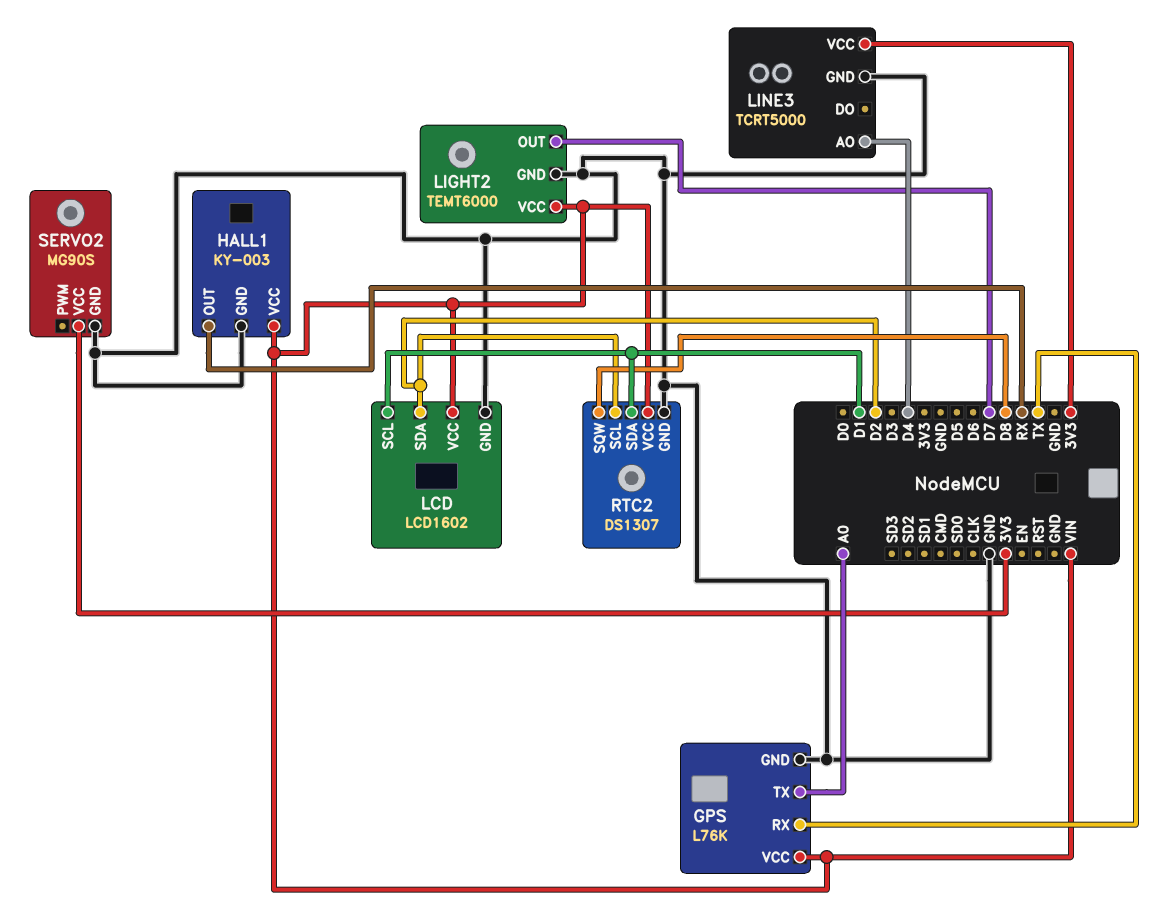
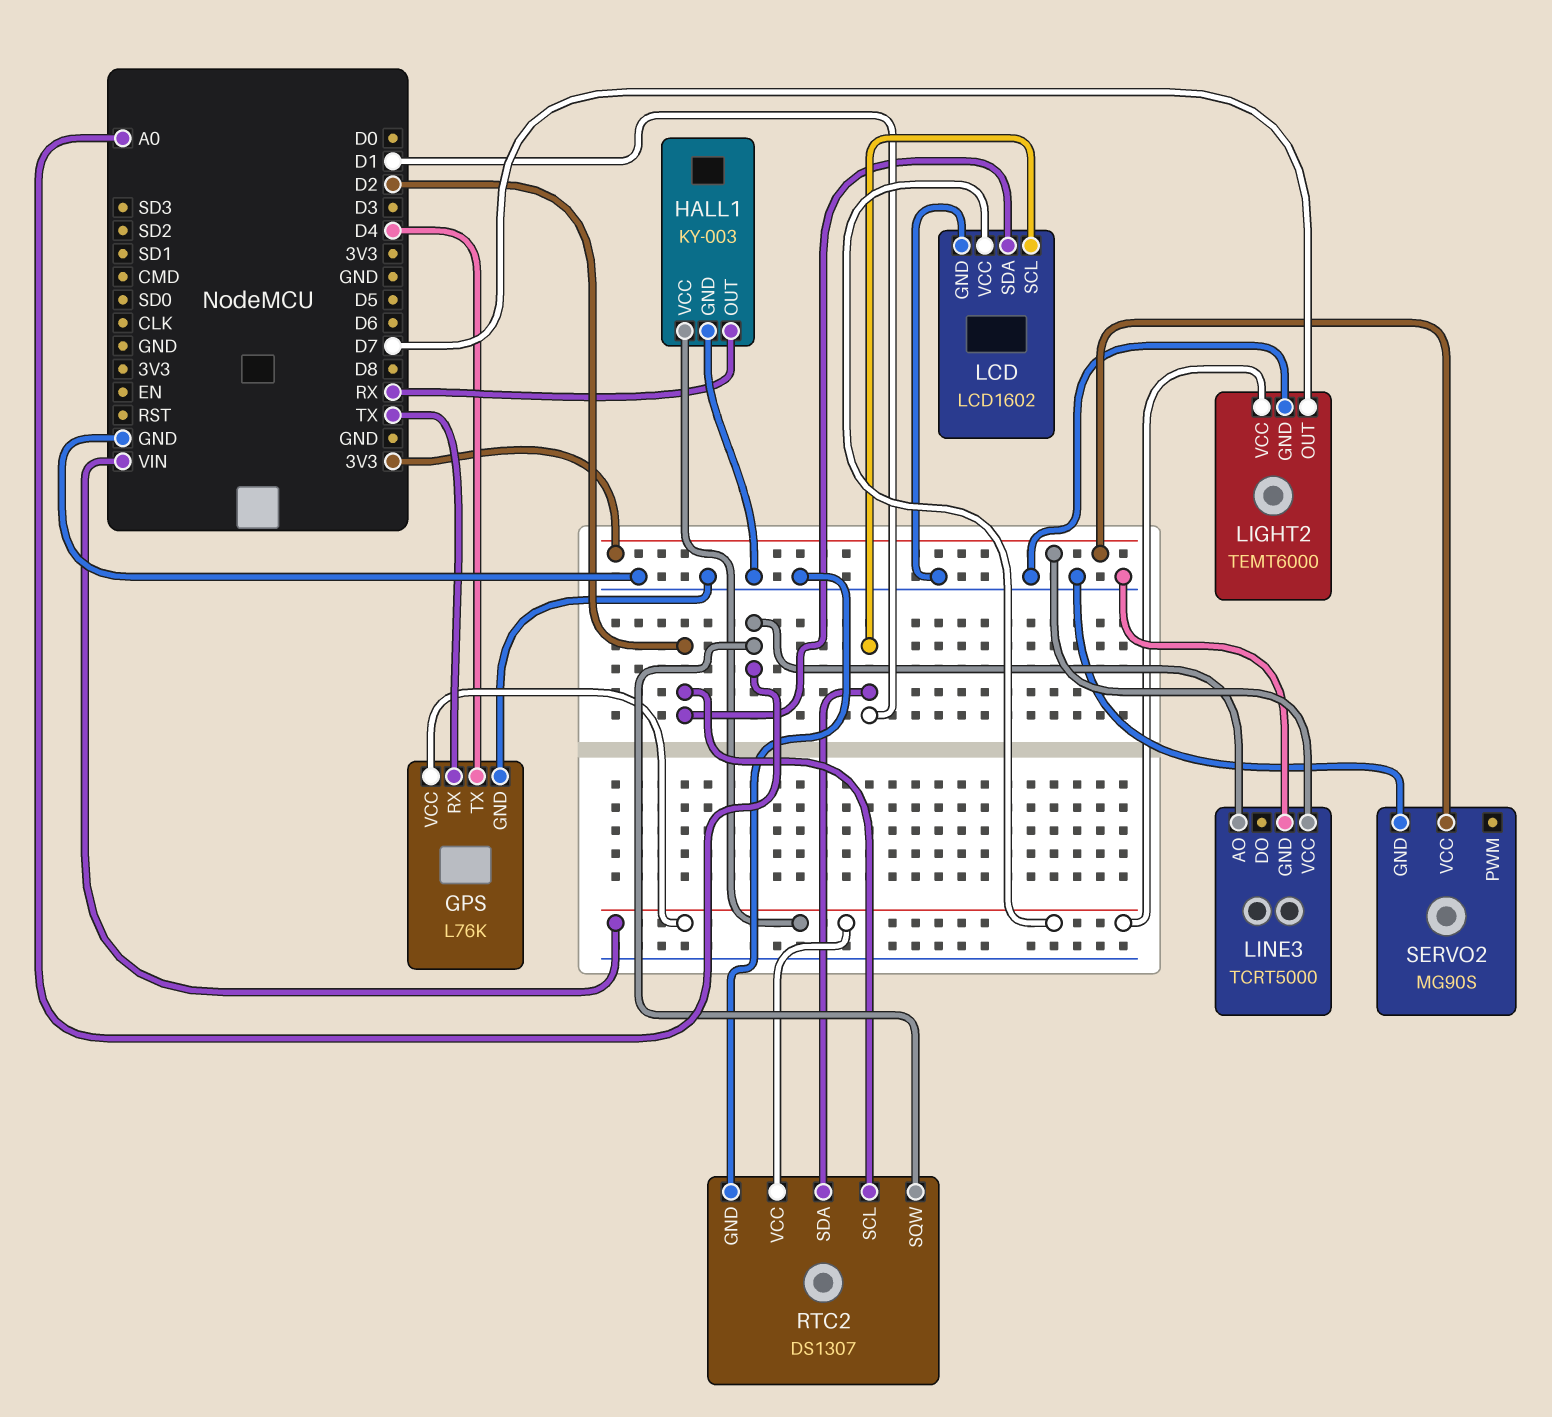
GPS pin TX: A0 -> D4
LINE3 pin AO: D4 -> A0
RTC2 pin SQW: D8 -> A0

